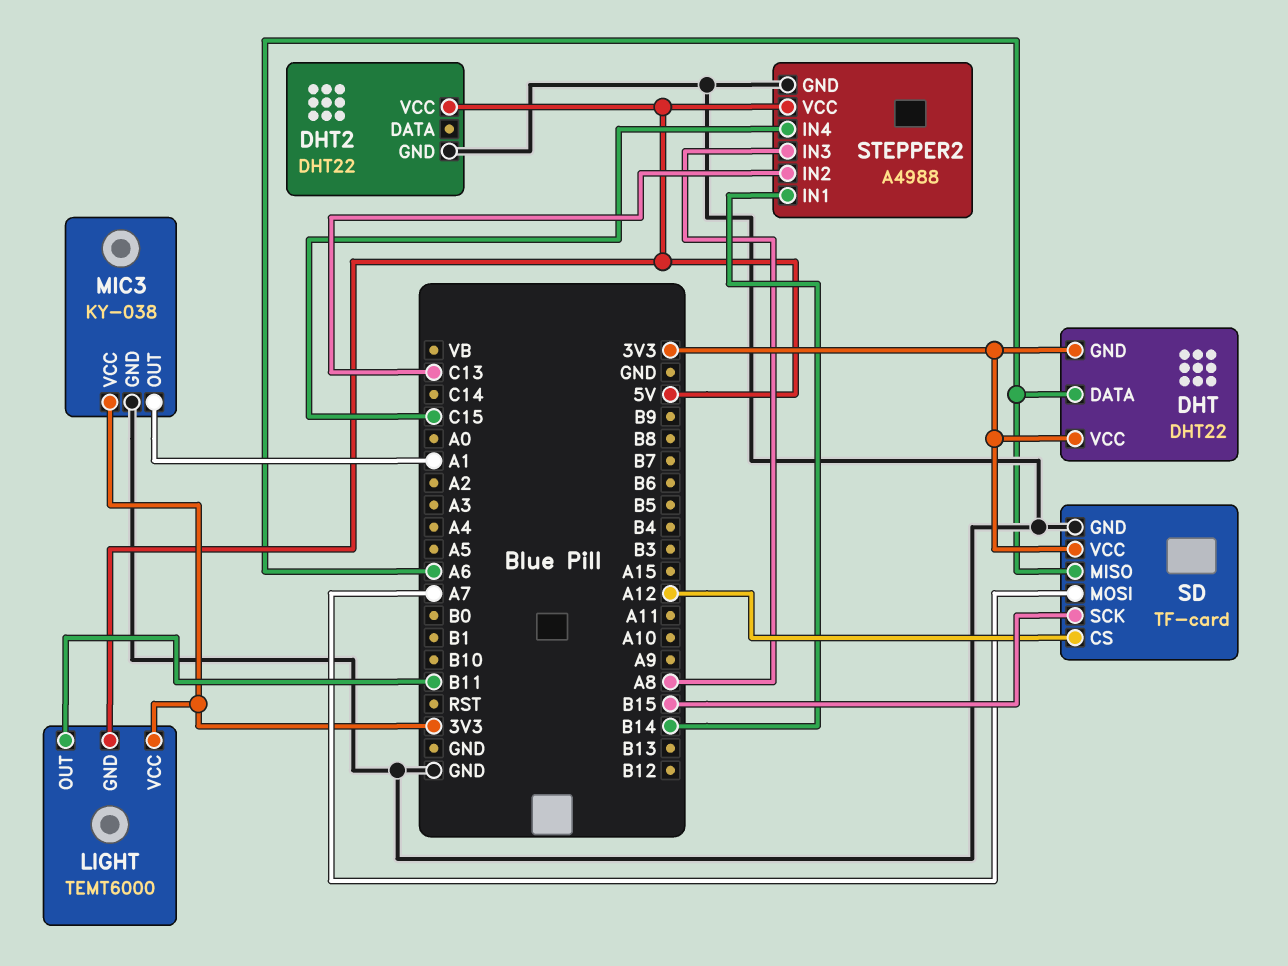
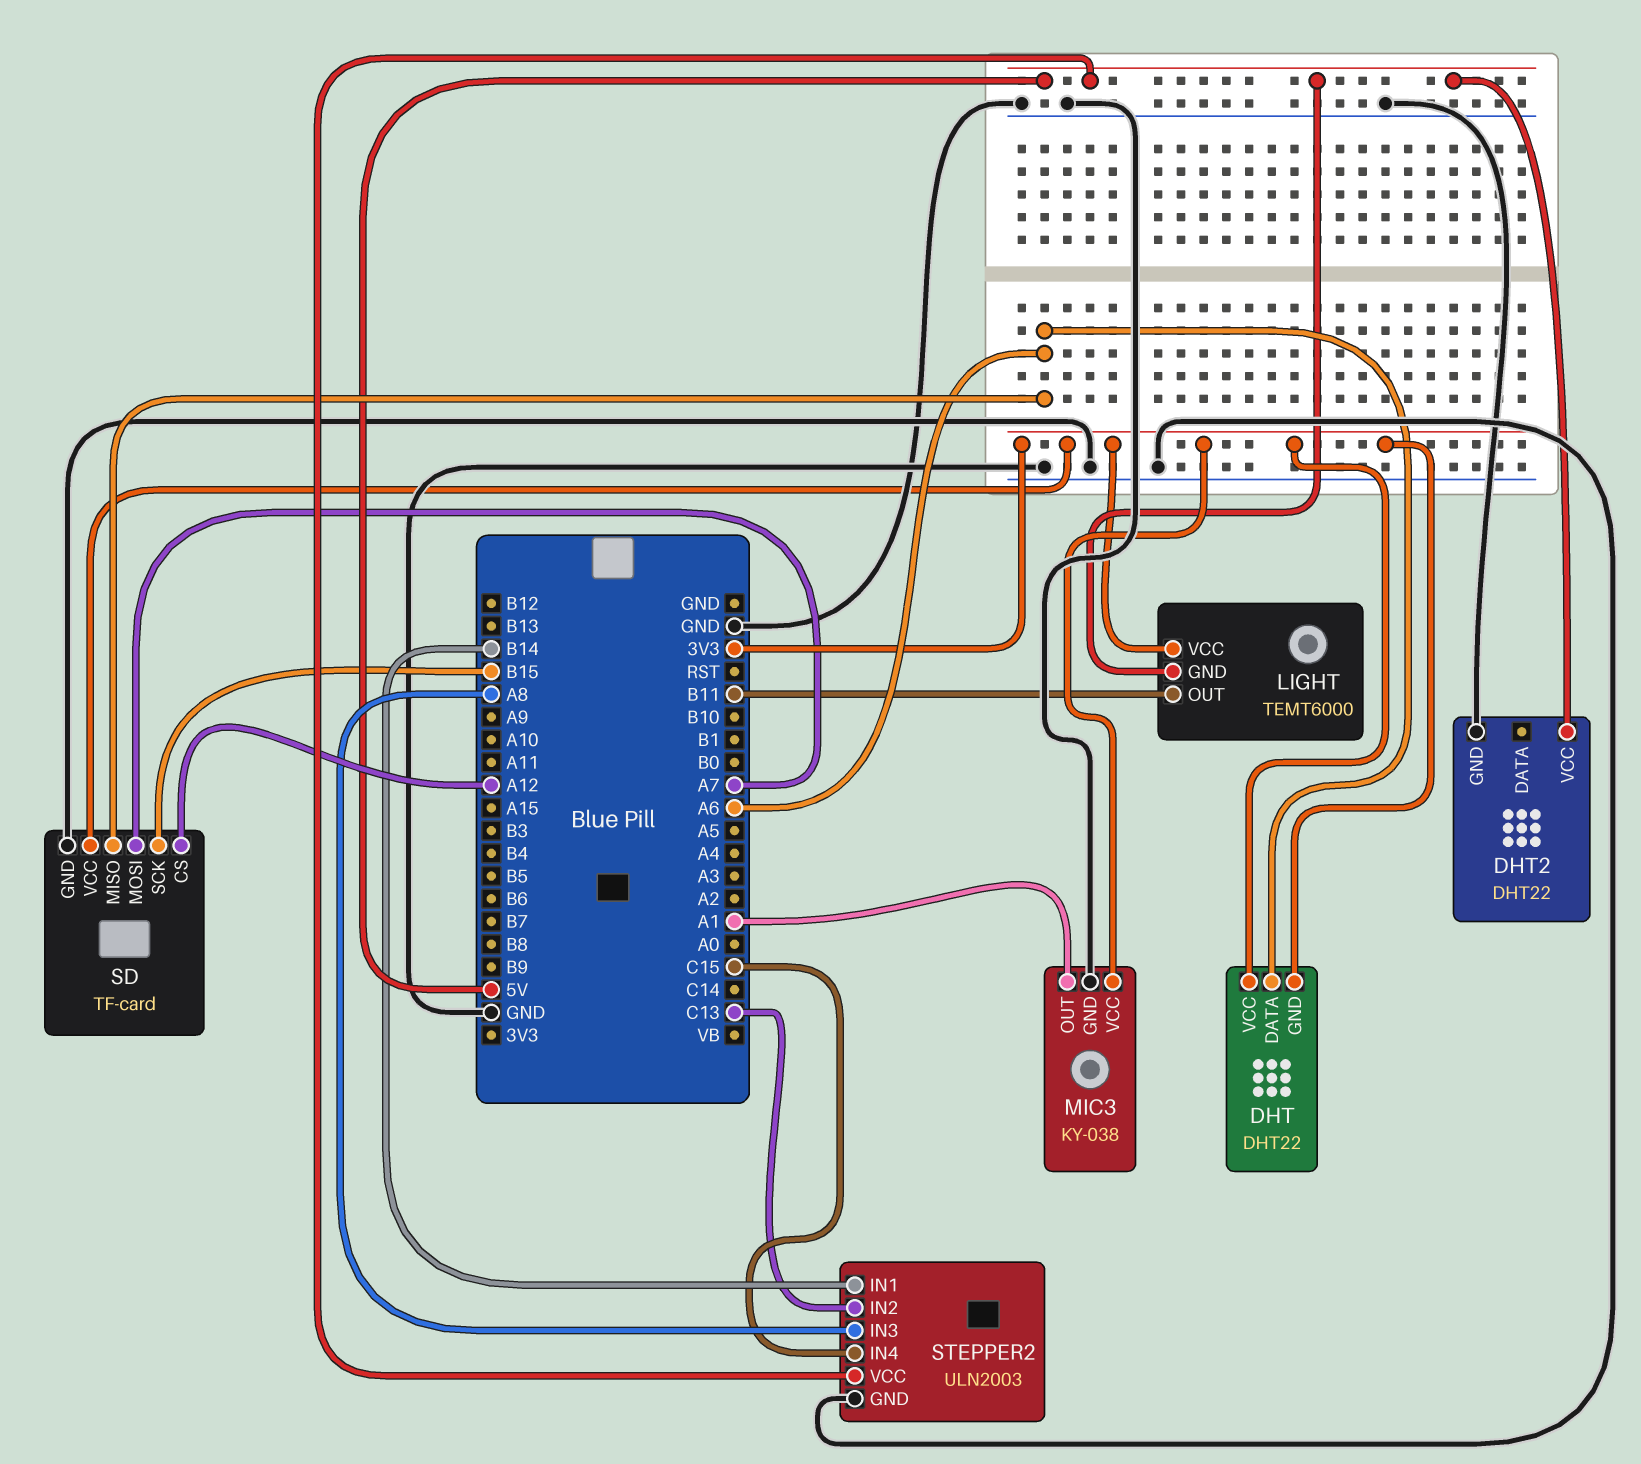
STEPPER2: A4988 -> ULN2003

